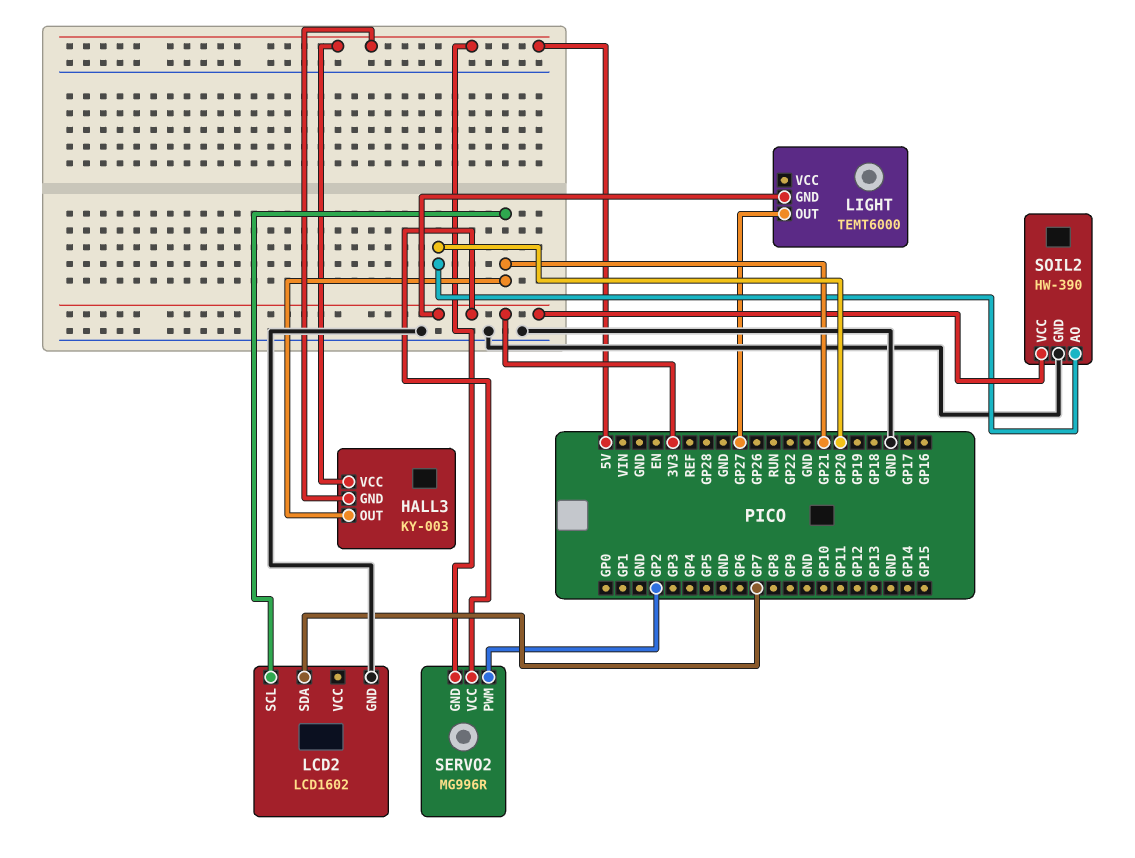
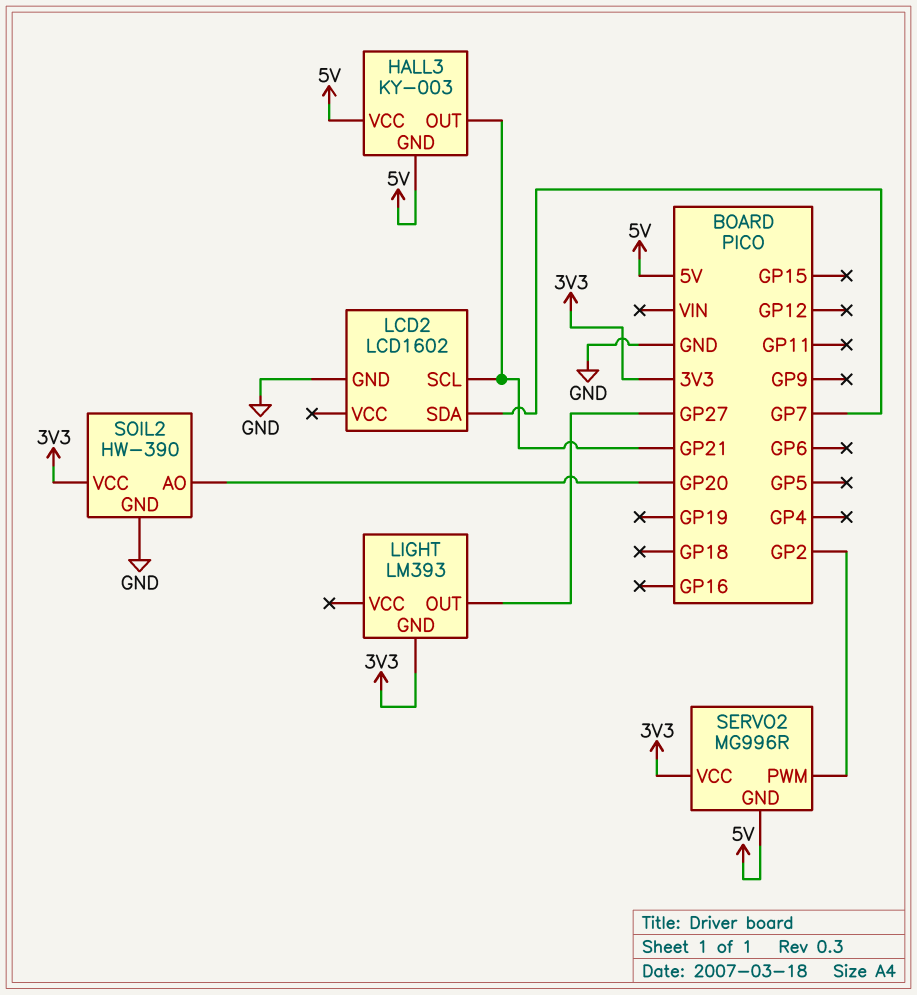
LIGHT: TEMT6000 -> LM393

